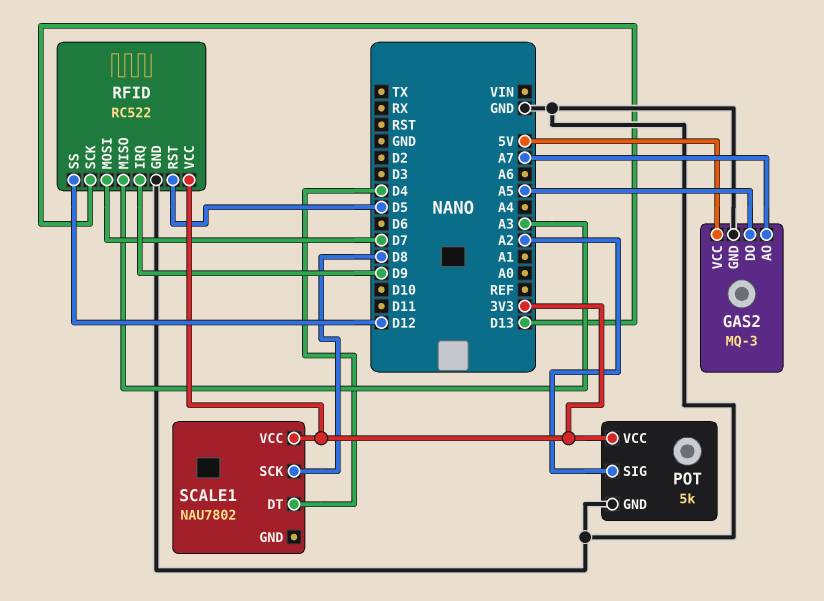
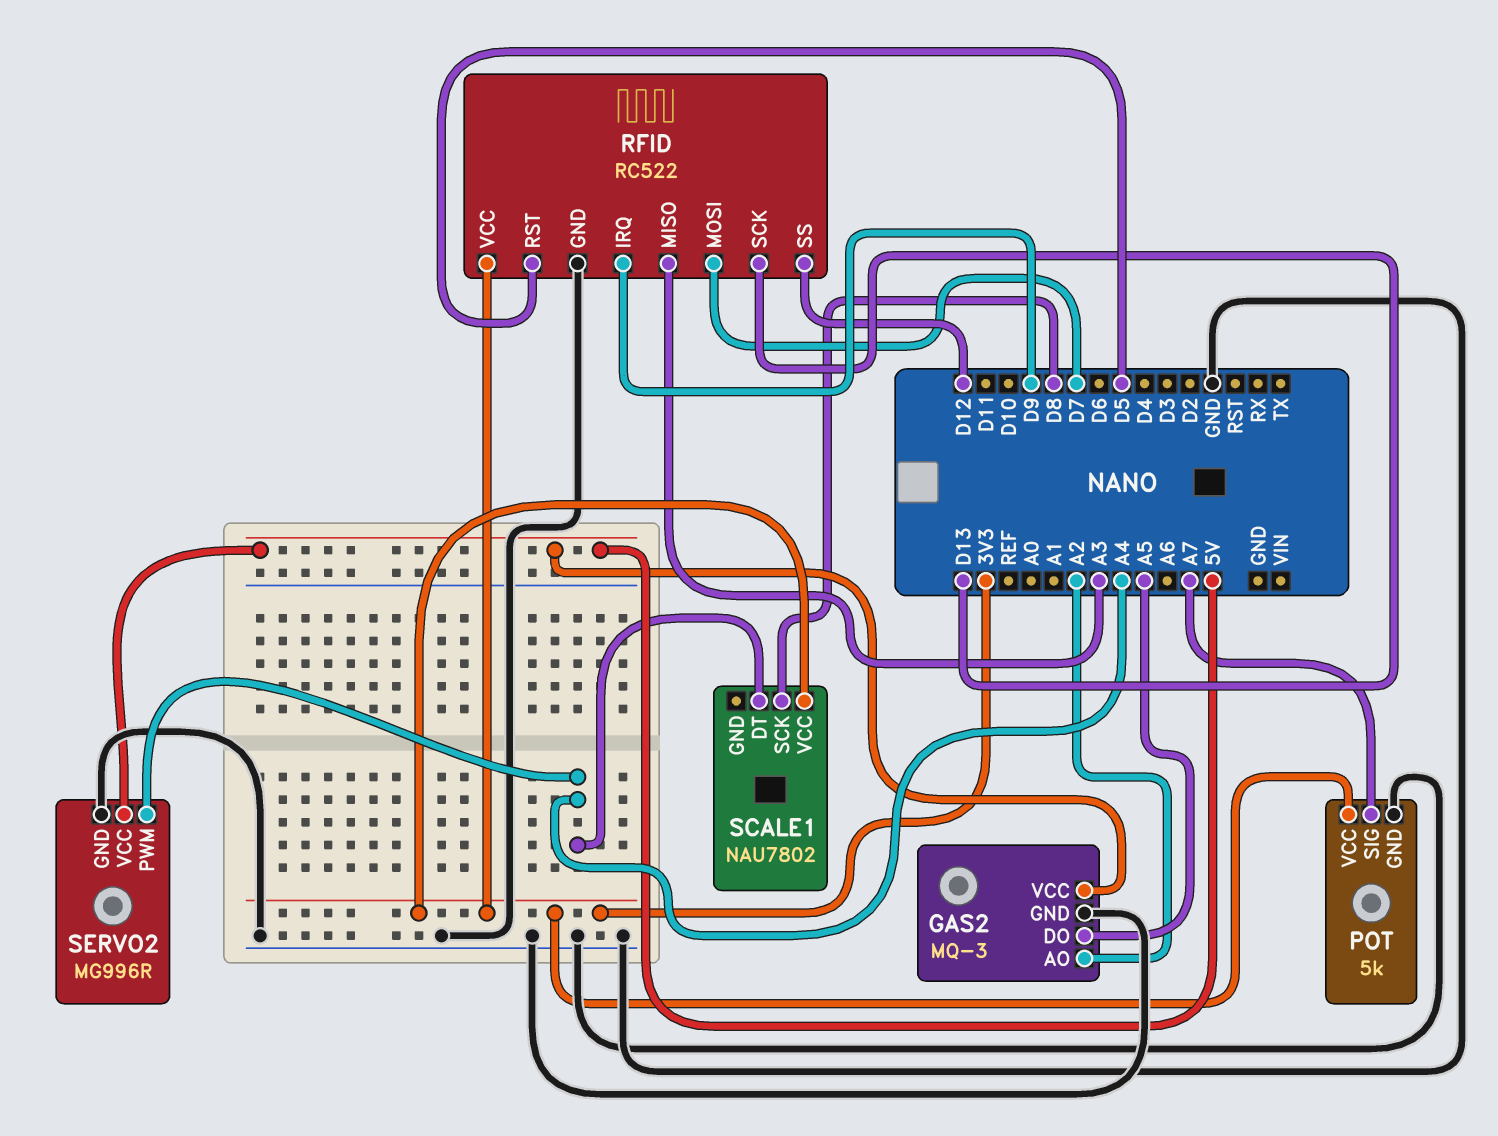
GAS2 pin AO: A7 -> A2
POT pin SIG: A2 -> A7
SCALE1 pin DT: D4 -> A4
SERVO2: none -> MG996R
SERVO2 pin GND: none -> GND
SERVO2 pin PWM: none -> A4
SERVO2 pin VCC: none -> 5V

